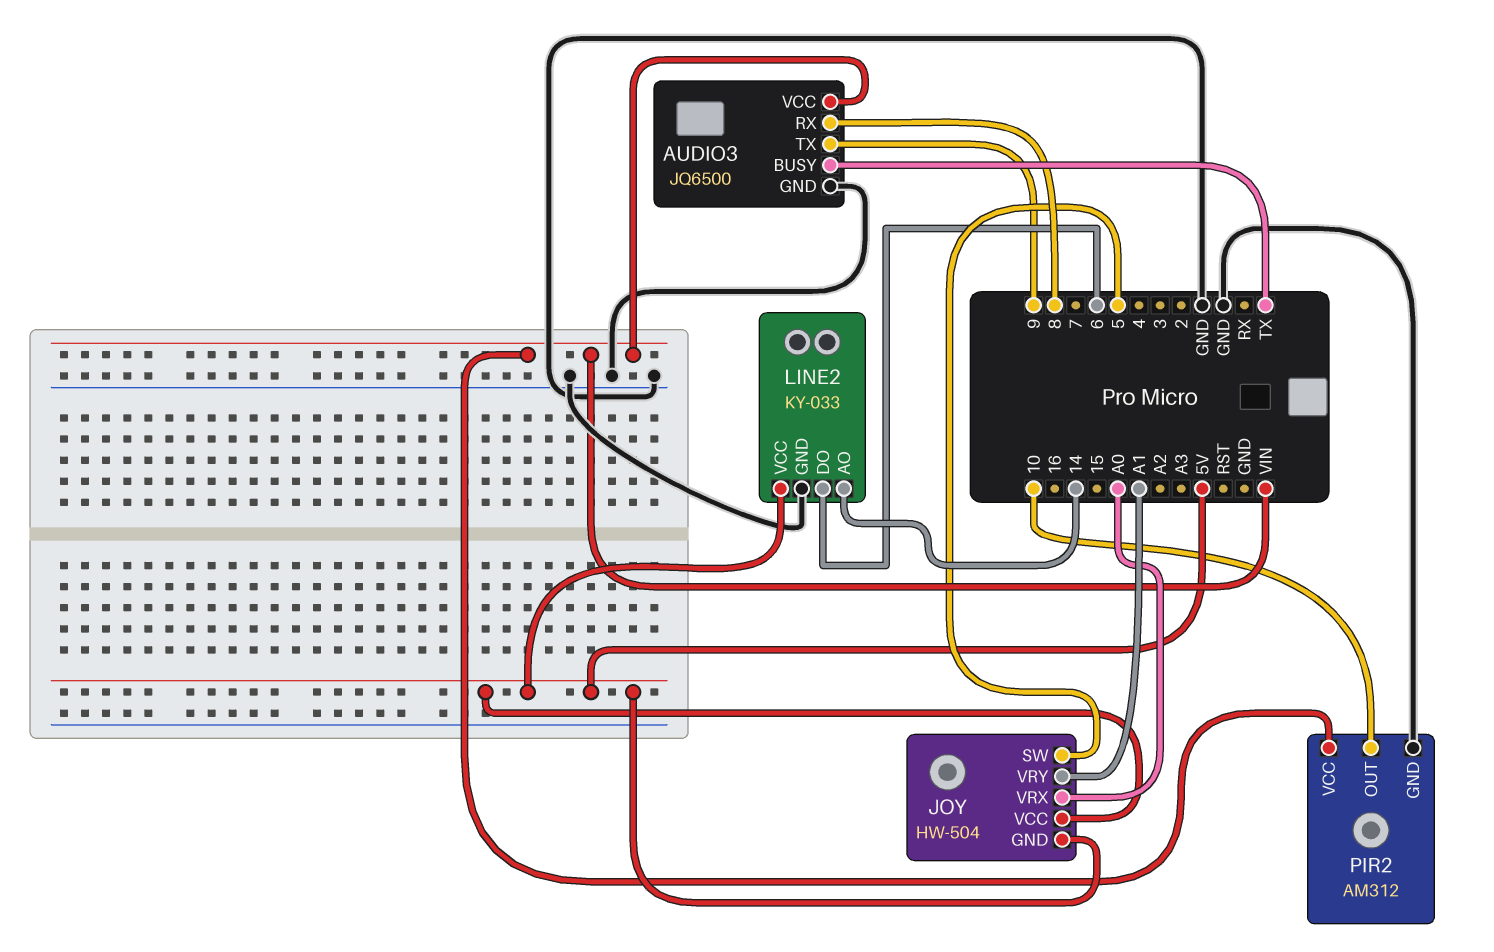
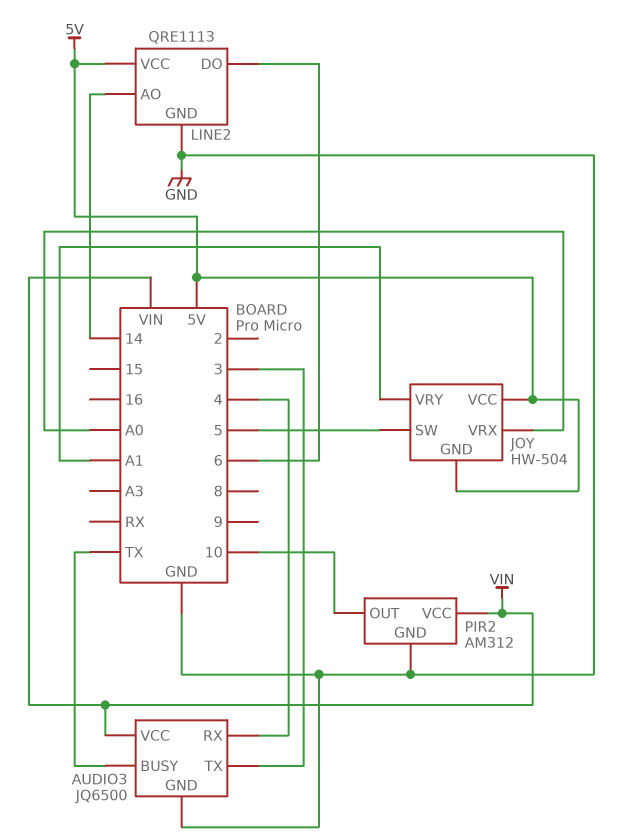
AUDIO3 pin RX: 8 -> 4
AUDIO3 pin TX: 9 -> 3
LINE2: KY-033 -> QRE1113

